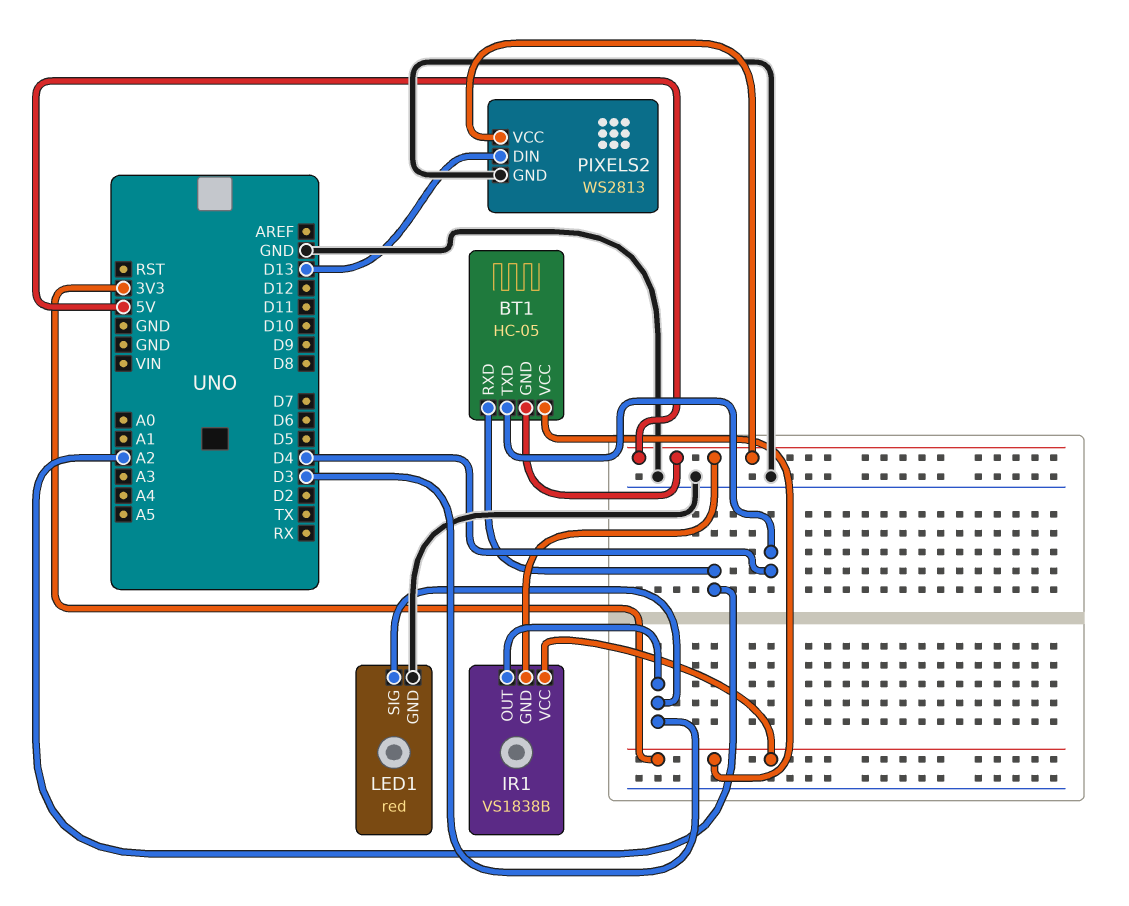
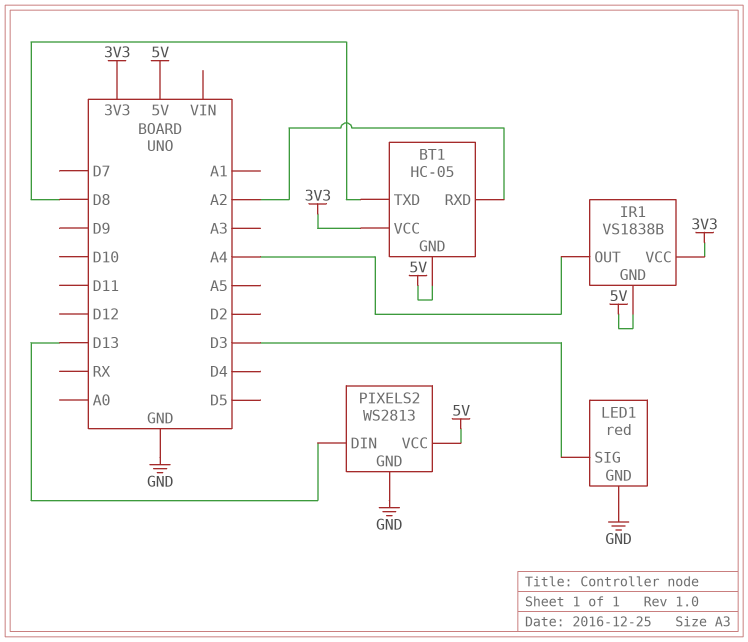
BT1 pin TXD: D4 -> D8
IR1 pin OUT: D3 -> A4

